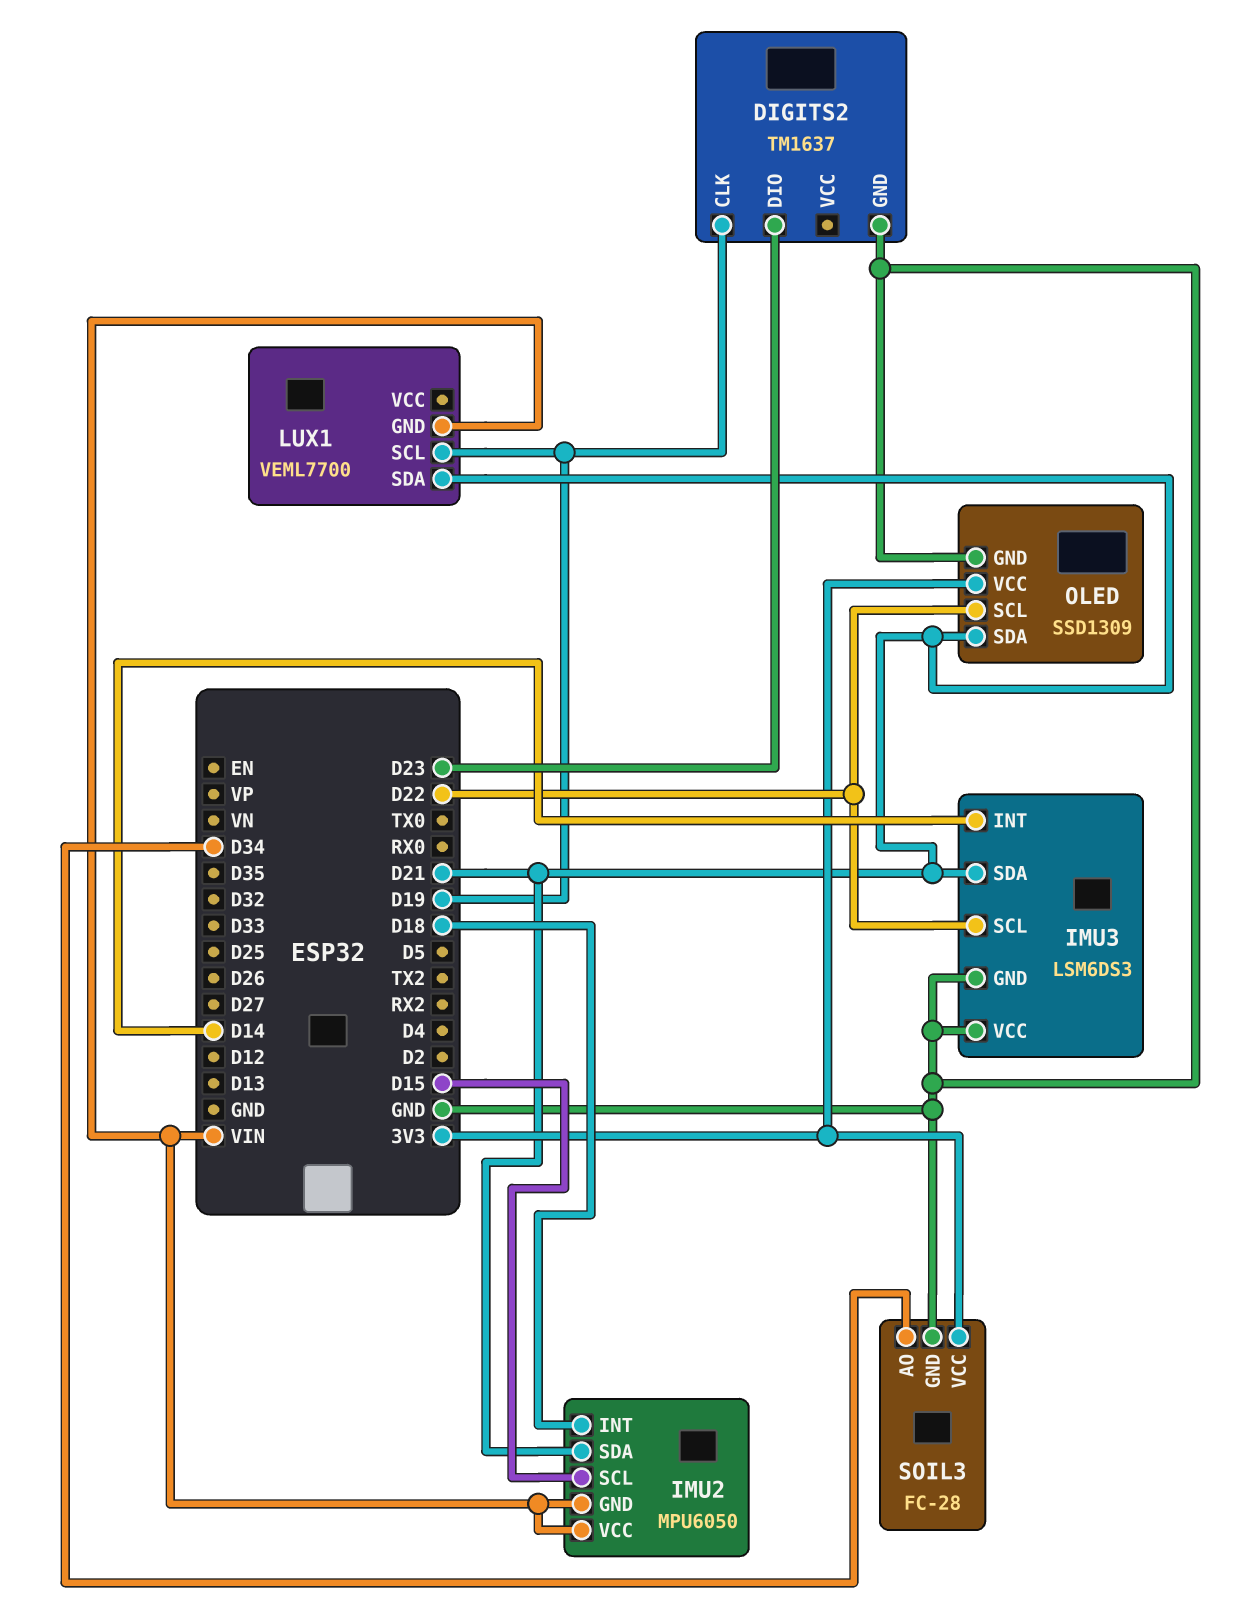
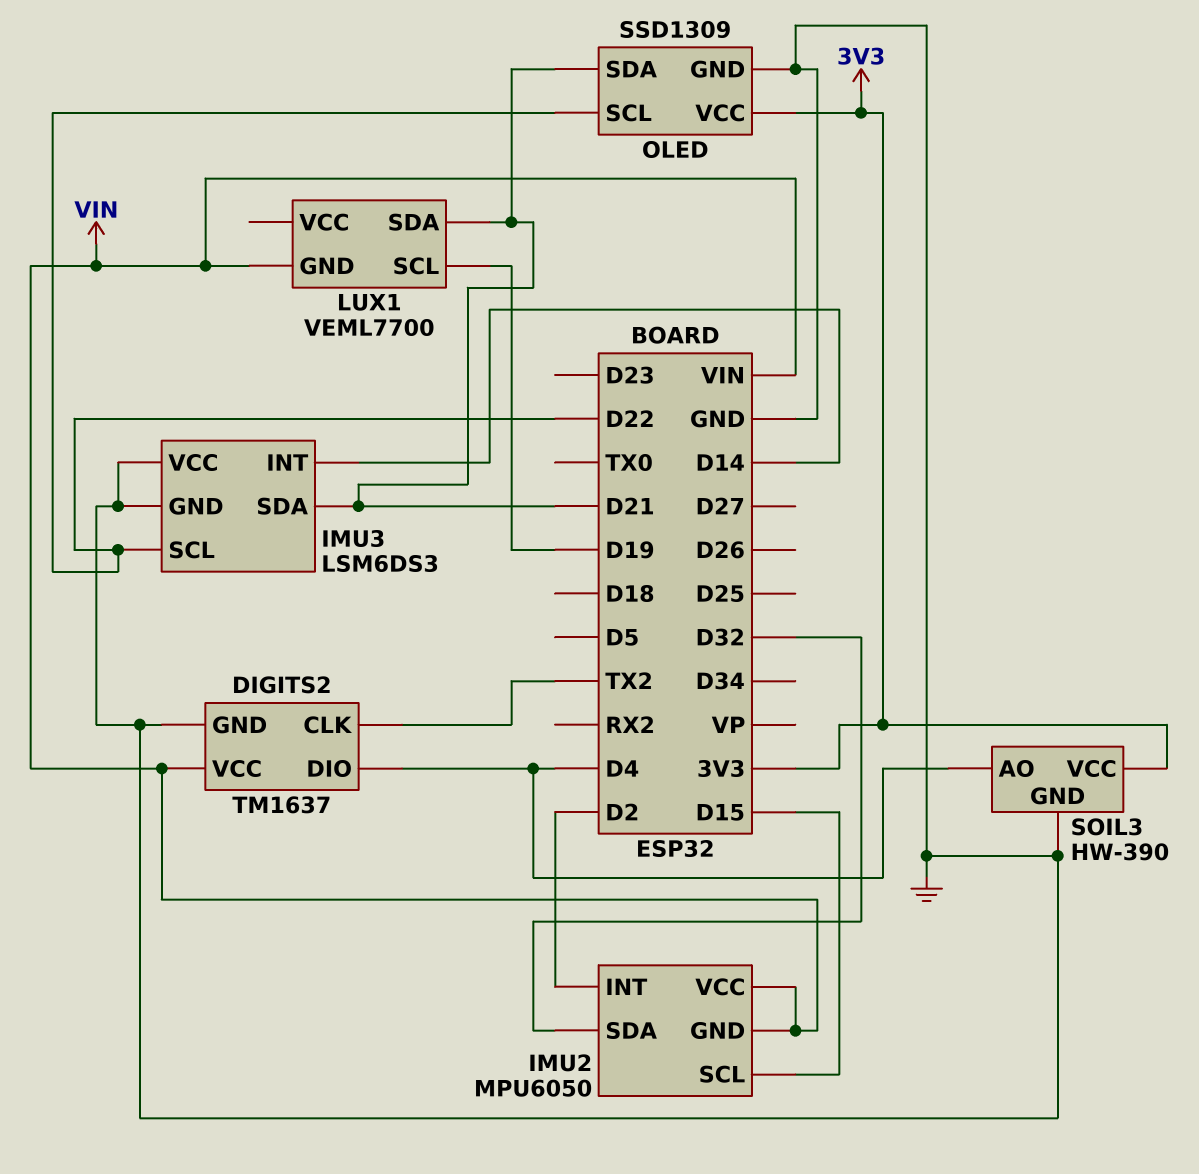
DIGITS2 pin CLK: D19 -> TX2
DIGITS2 pin DIO: D23 -> D4
DIGITS2 pin VCC: none -> VIN
IMU2 pin INT: D18 -> D2
IMU2 pin SDA: D21 -> D32
SOIL3: FC-28 -> HW-390
SOIL3 pin AO: D34 -> D4

